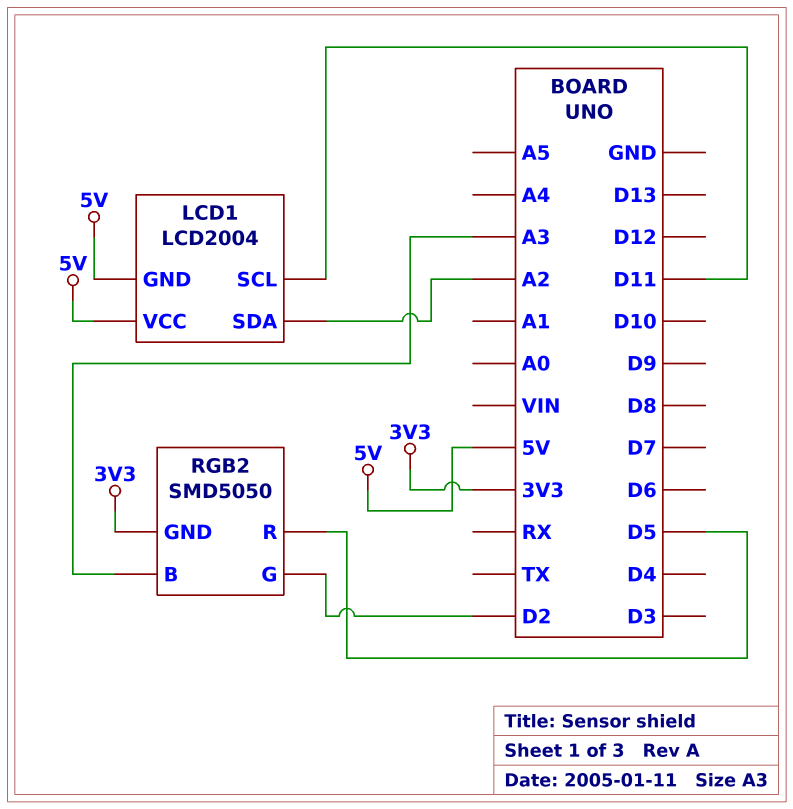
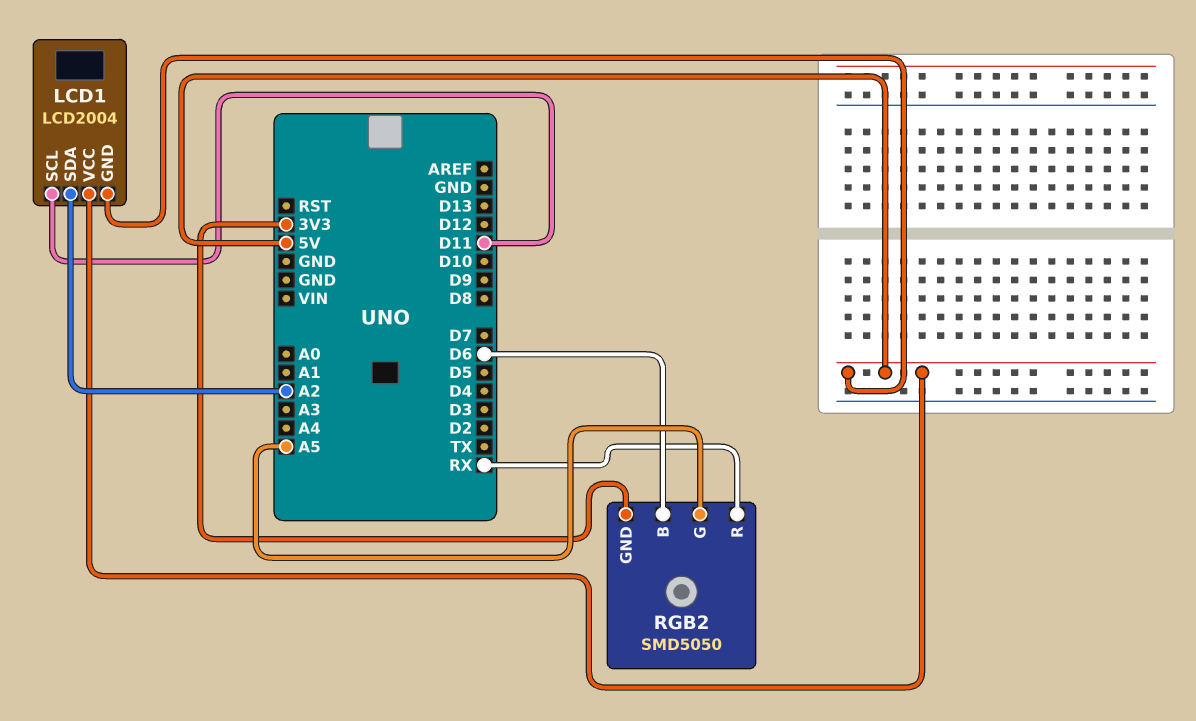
RGB2 pin B: A3 -> D6
RGB2 pin G: D2 -> A5
RGB2 pin R: D5 -> RX

